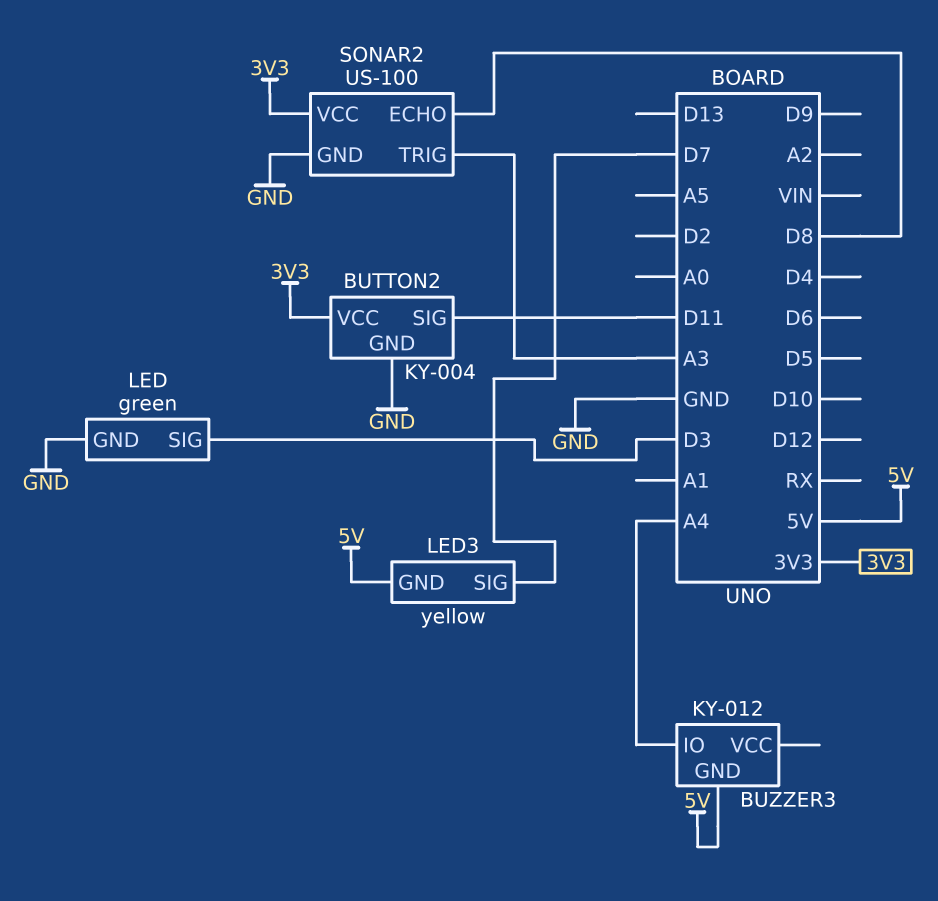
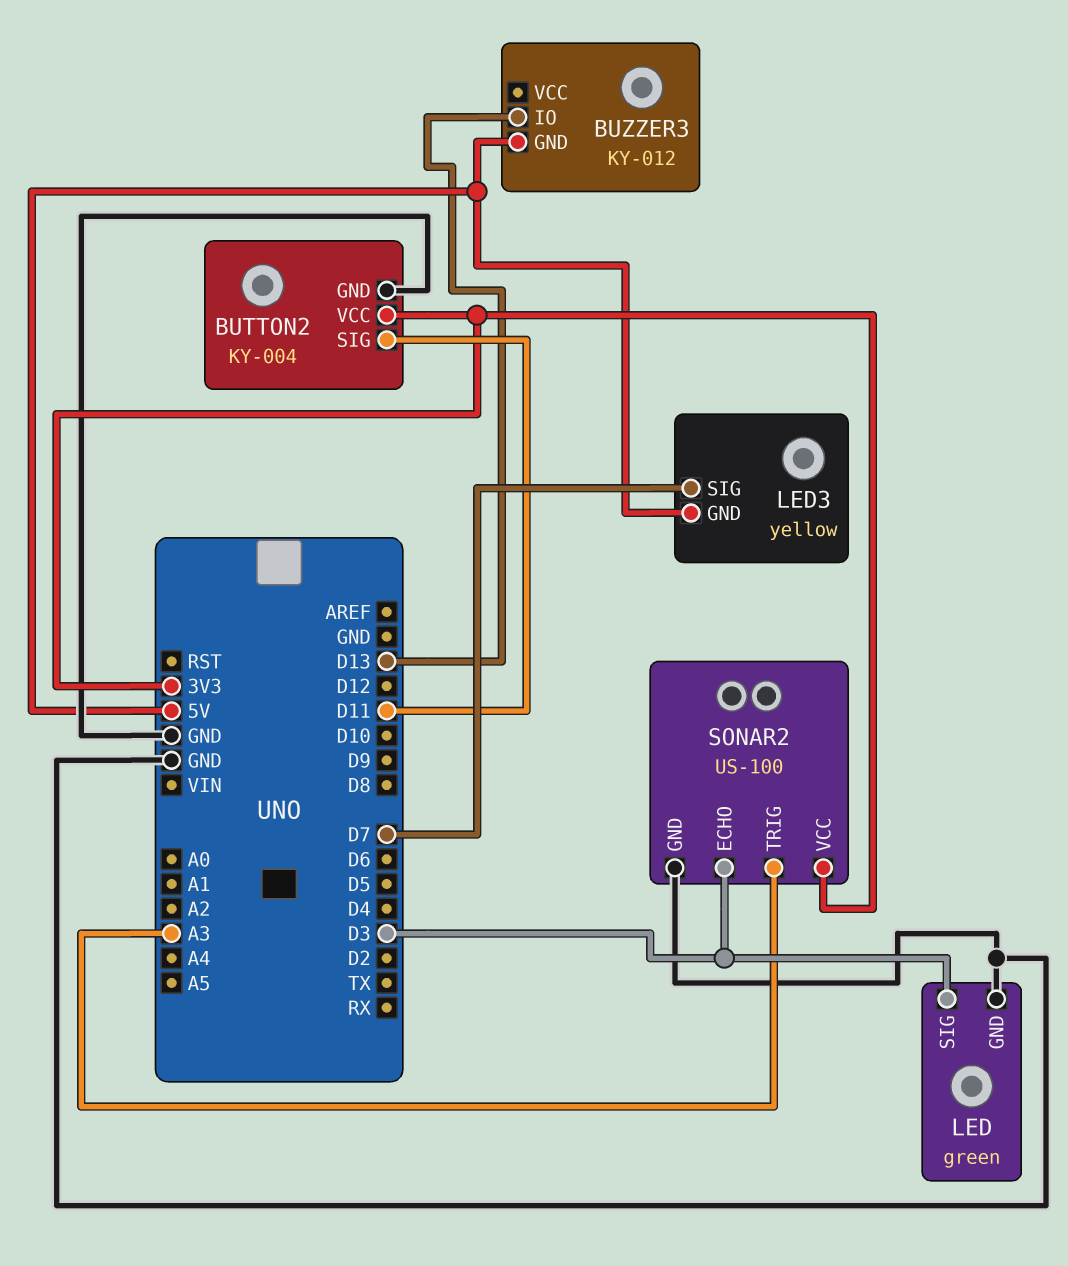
BUZZER3 pin IO: A4 -> D13
SONAR2 pin ECHO: D8 -> D3

